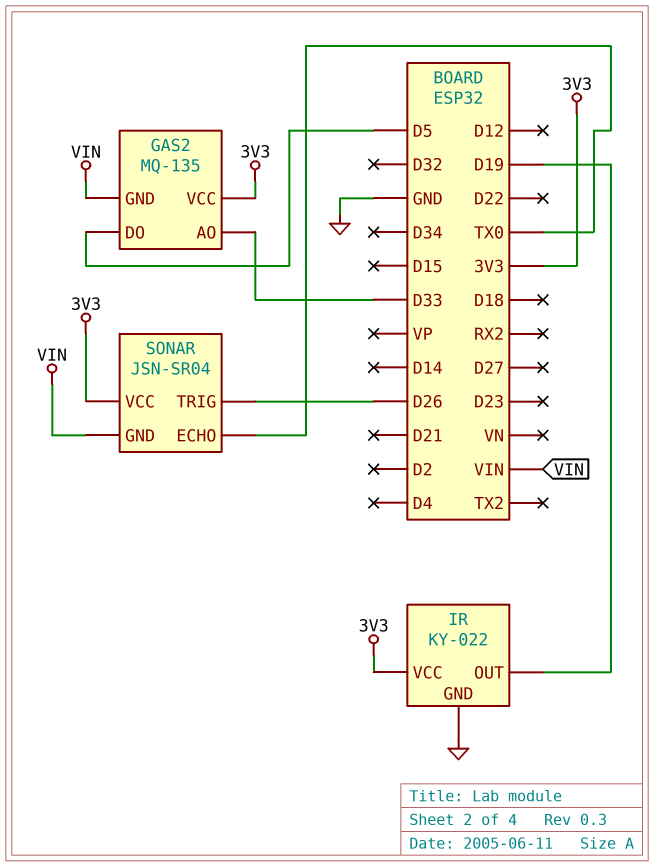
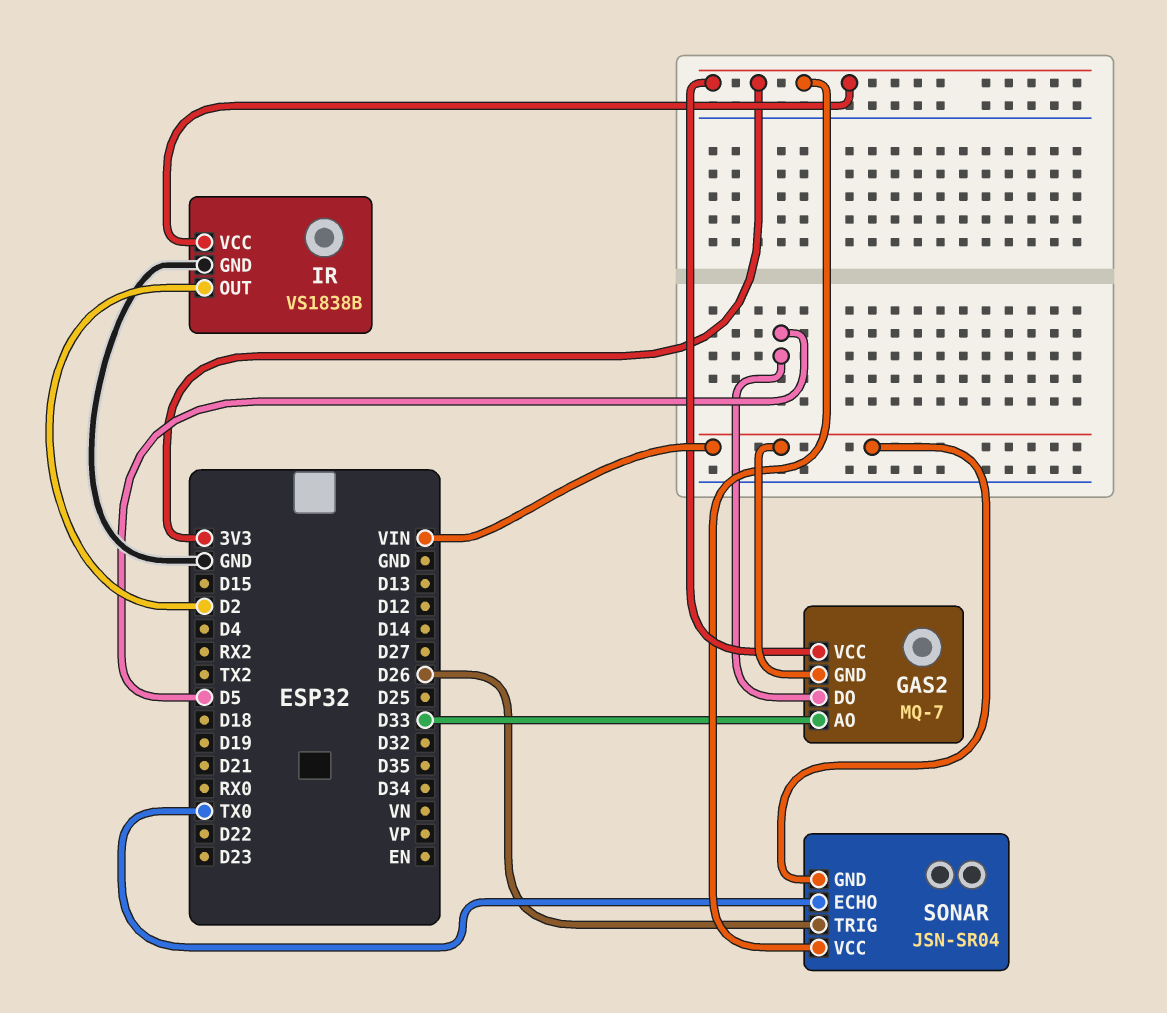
GAS2: MQ-135 -> MQ-7
IR: KY-022 -> VS1838B
IR pin OUT: D19 -> D2

